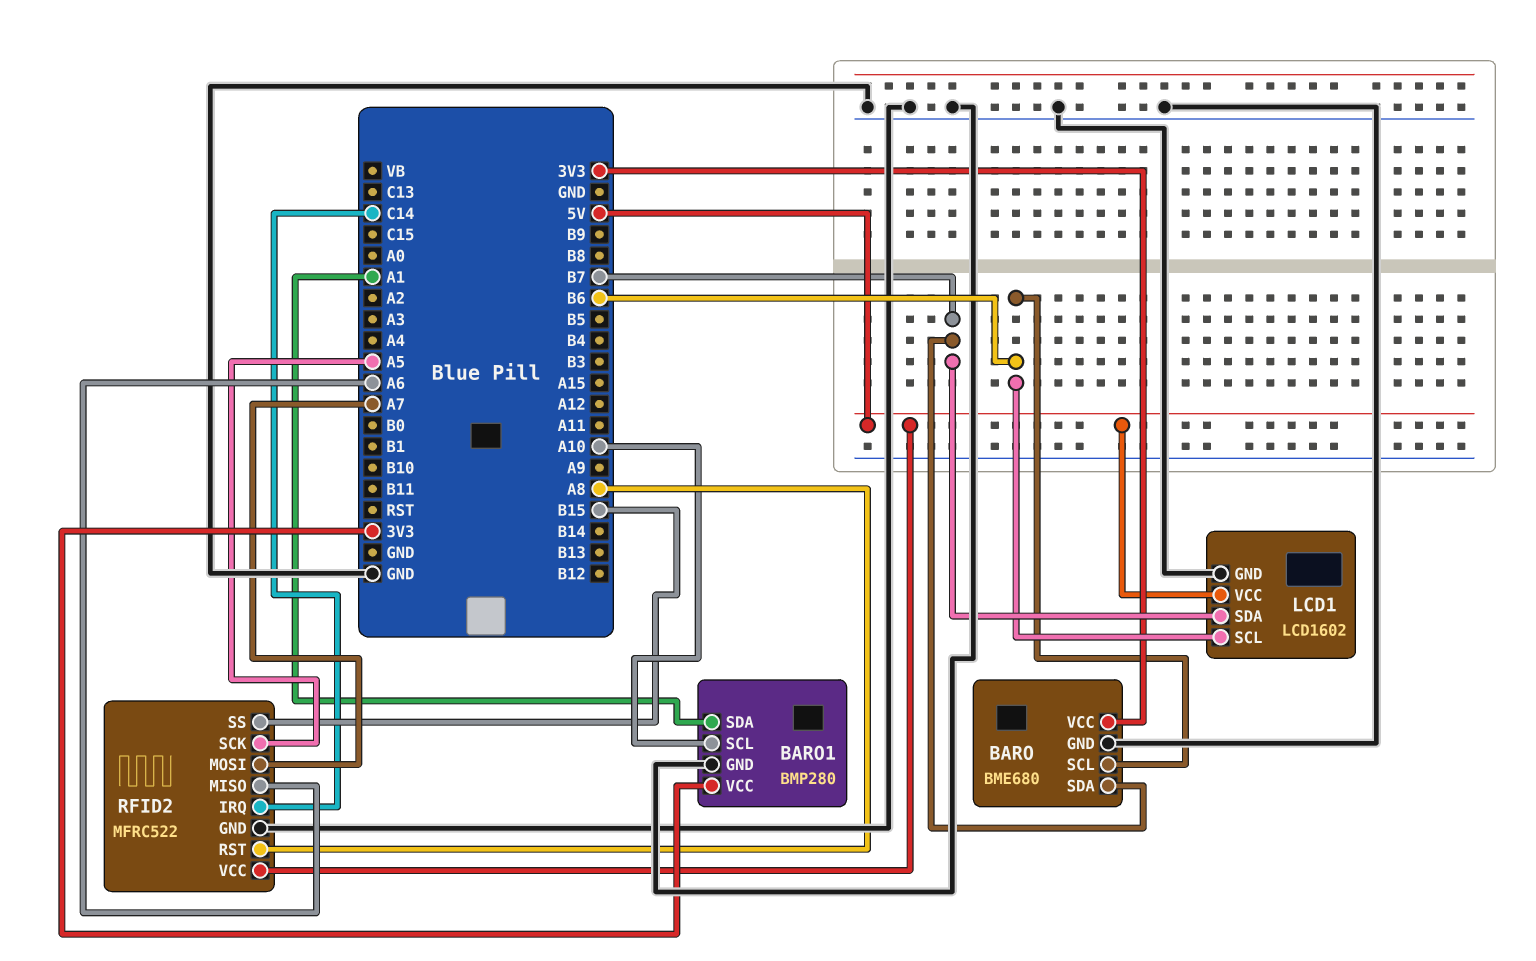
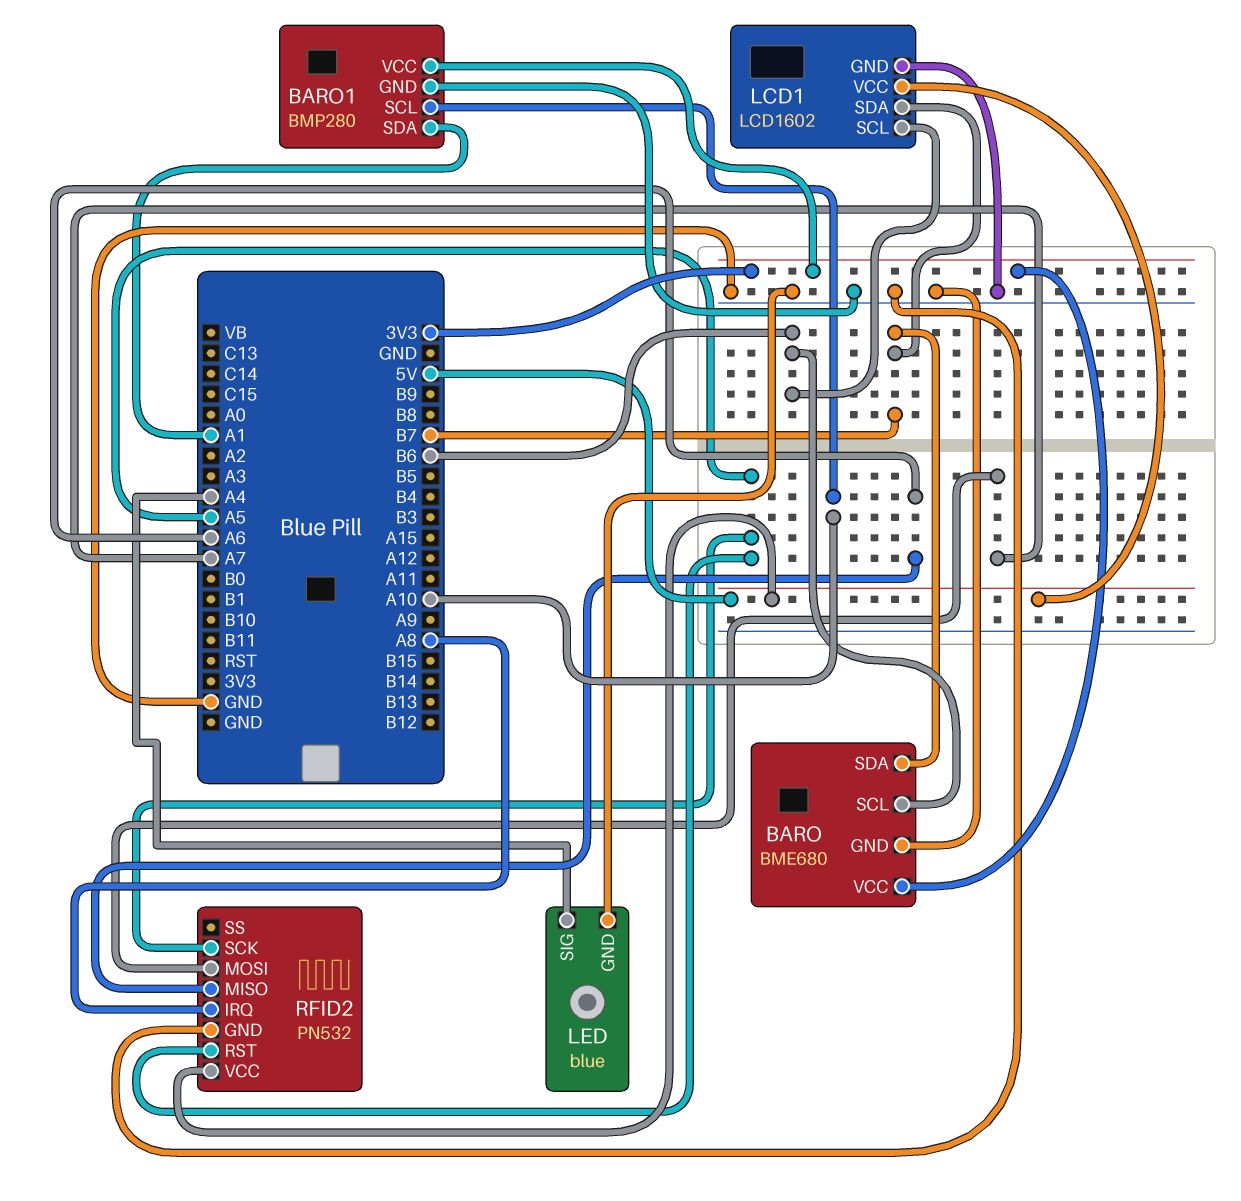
LED: none -> blue
LED pin GND: none -> GND
LED pin SIG: none -> A4
RFID2: MFRC522 -> PN532
RFID2 pin IRQ: C14 -> A8
RFID2 pin RST: A8 -> A5
RFID2 pin SS: B15 -> none

